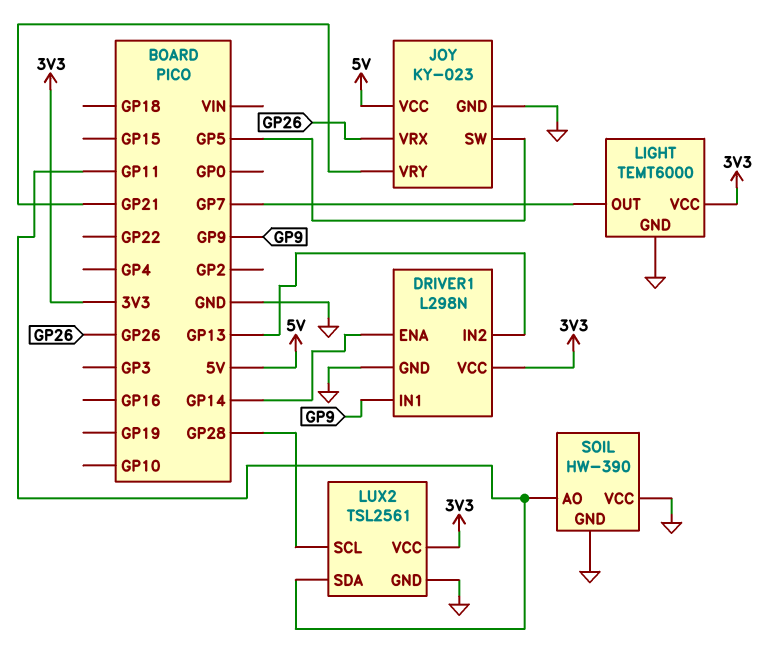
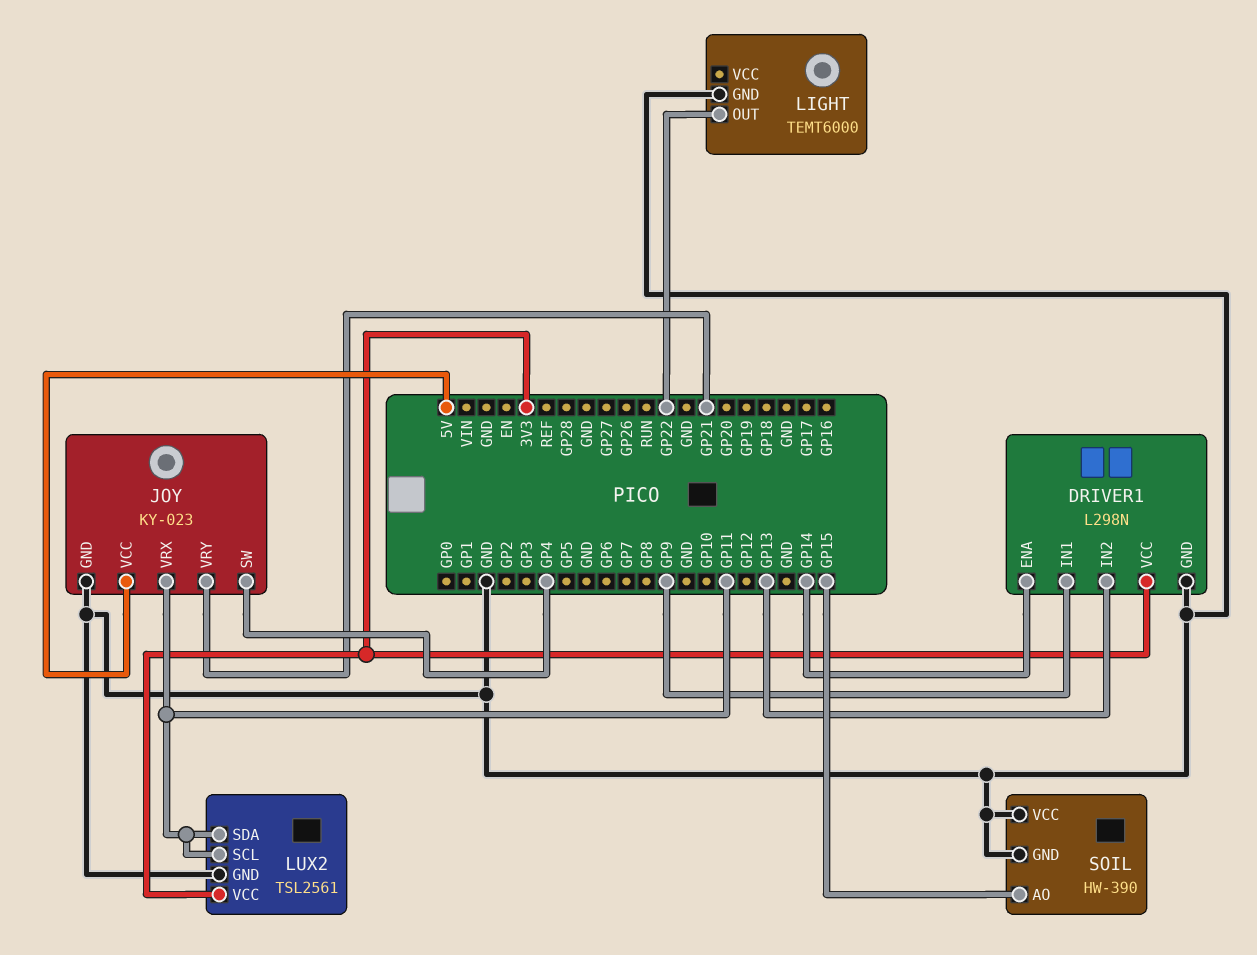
JOY pin SW: GP5 -> GP4
JOY pin VRX: GP26 -> GP11
LIGHT pin OUT: GP7 -> GP22
LIGHT pin VCC: 3V3 -> none
LUX2 pin SCL: GP28 -> GP11
SOIL pin AO: GP11 -> GP15

